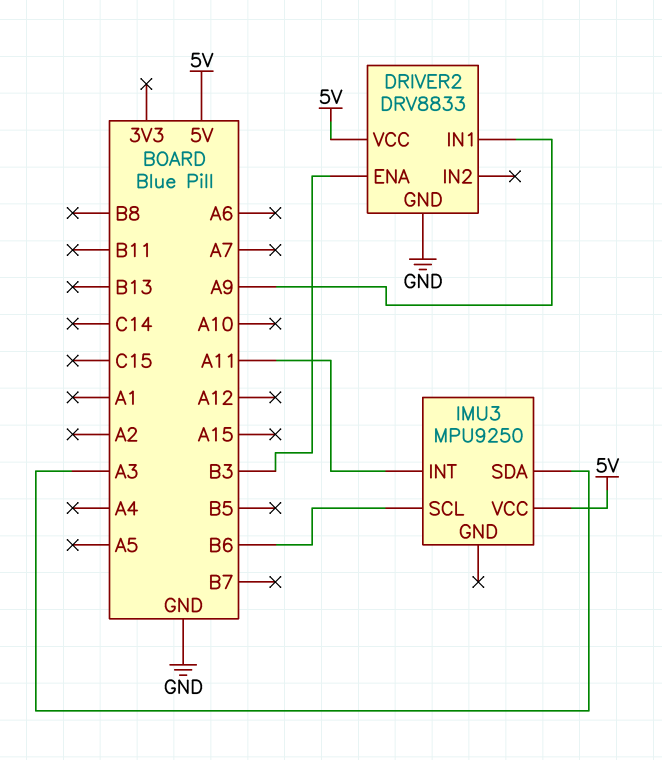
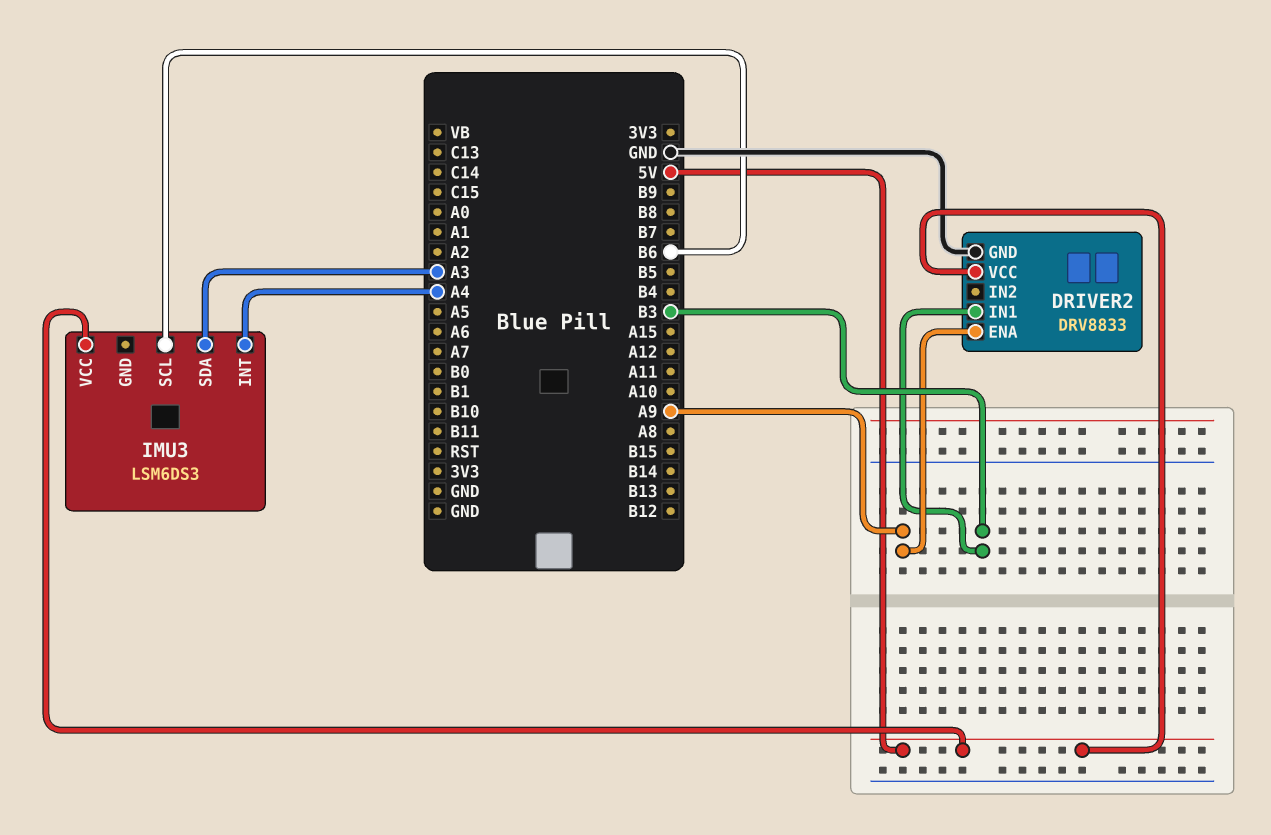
DRIVER2 pin ENA: B3 -> A9
DRIVER2 pin IN1: A9 -> B3
IMU3: MPU9250 -> LSM6DS3
IMU3 pin INT: A11 -> A4

